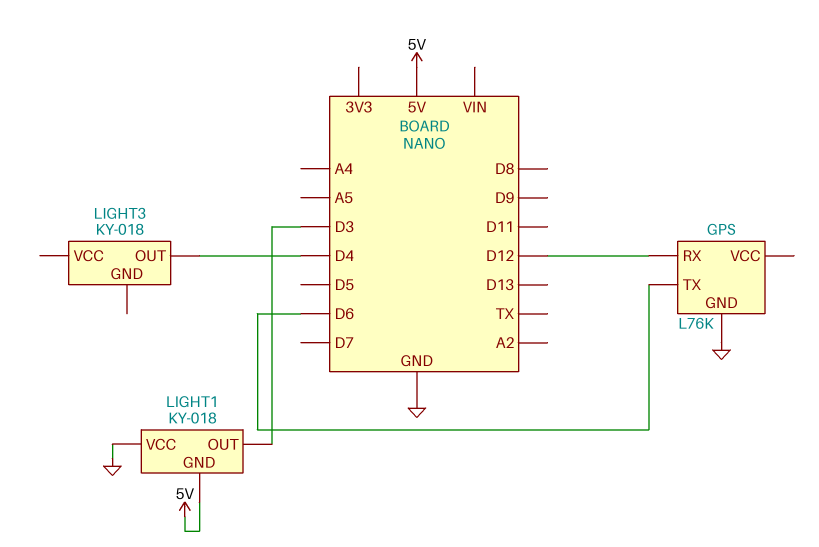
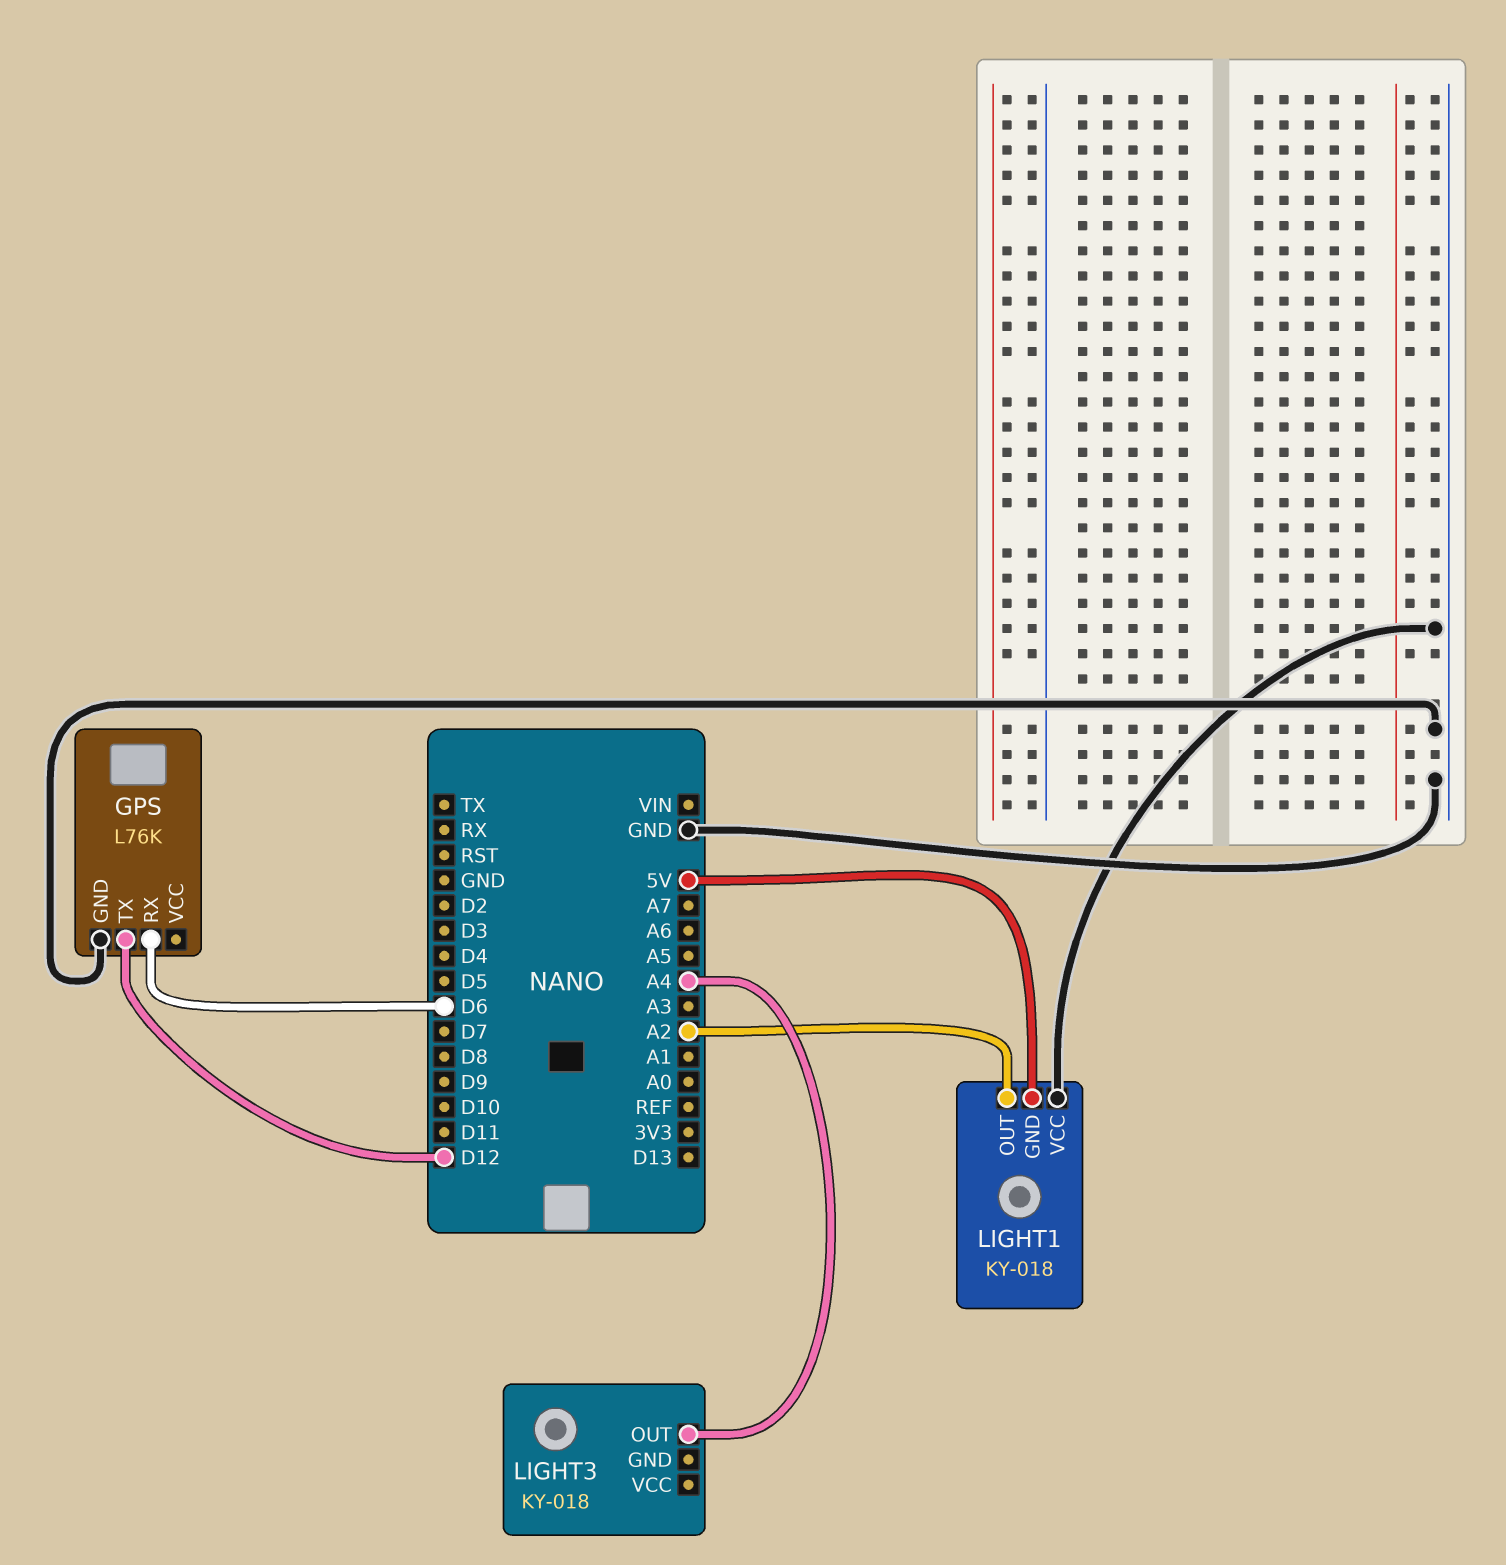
GPS pin RX: D12 -> D6
GPS pin TX: D6 -> D12
LIGHT1 pin OUT: D3 -> A2
LIGHT3 pin OUT: D4 -> A4

